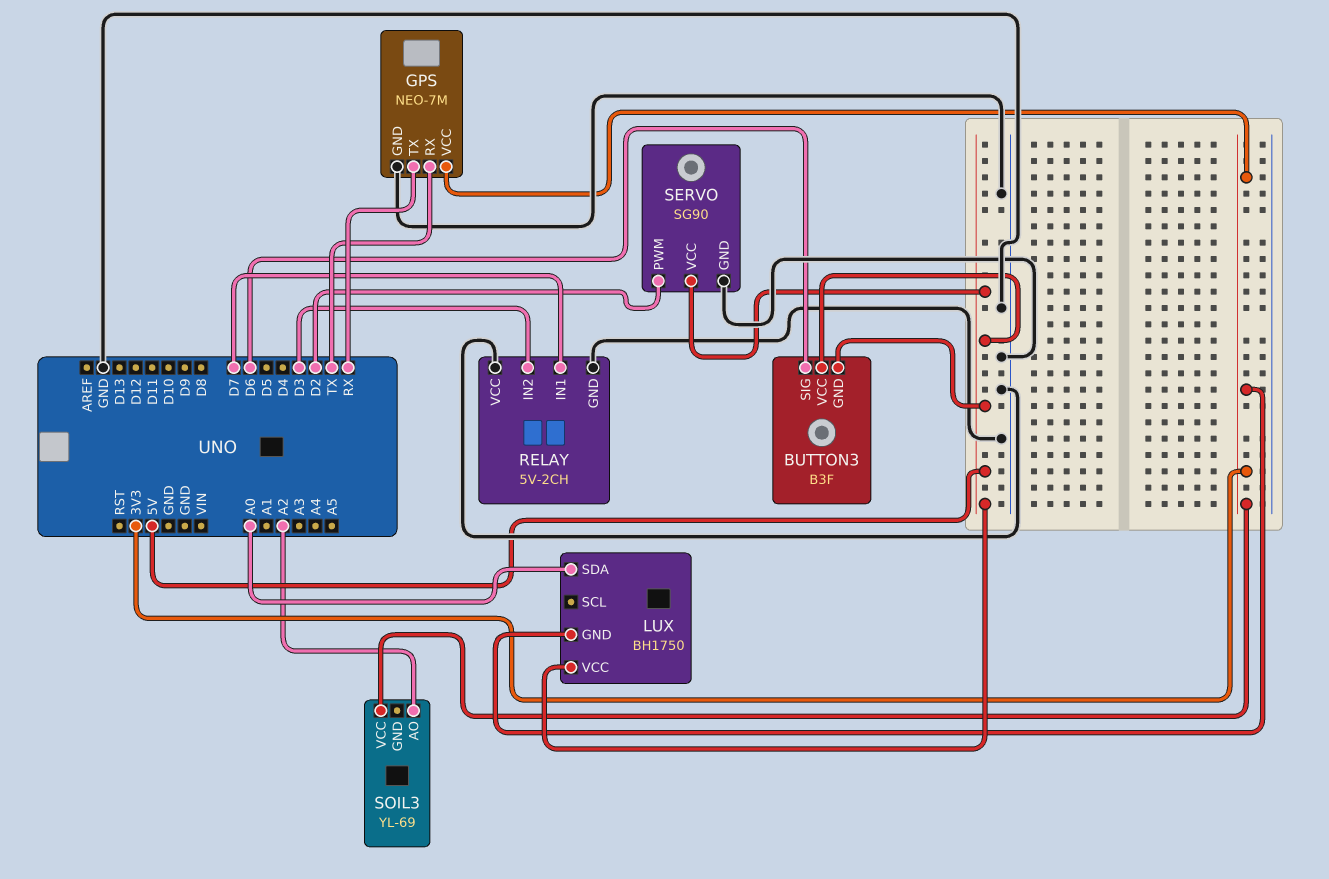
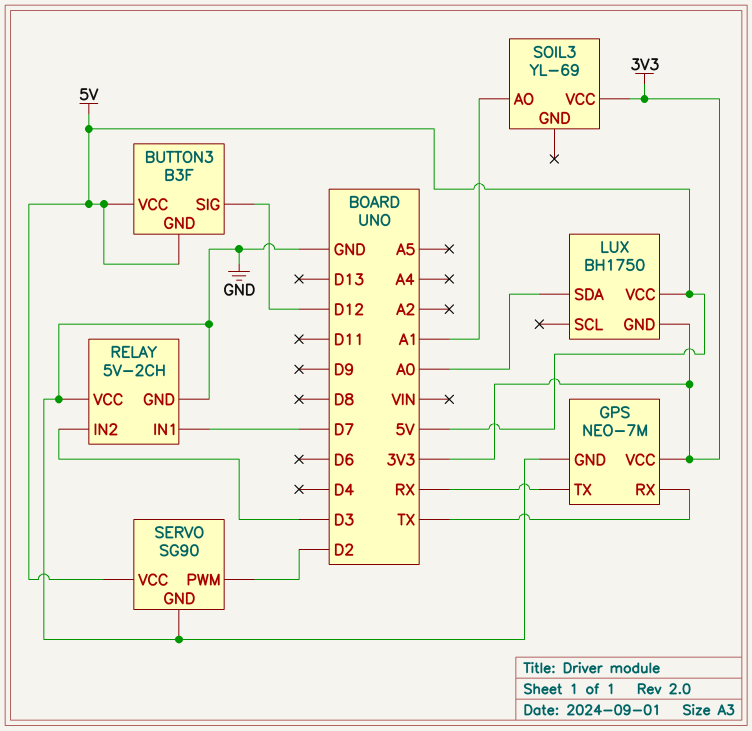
BUTTON3 pin SIG: D6 -> D12
SOIL3 pin AO: A2 -> A1

